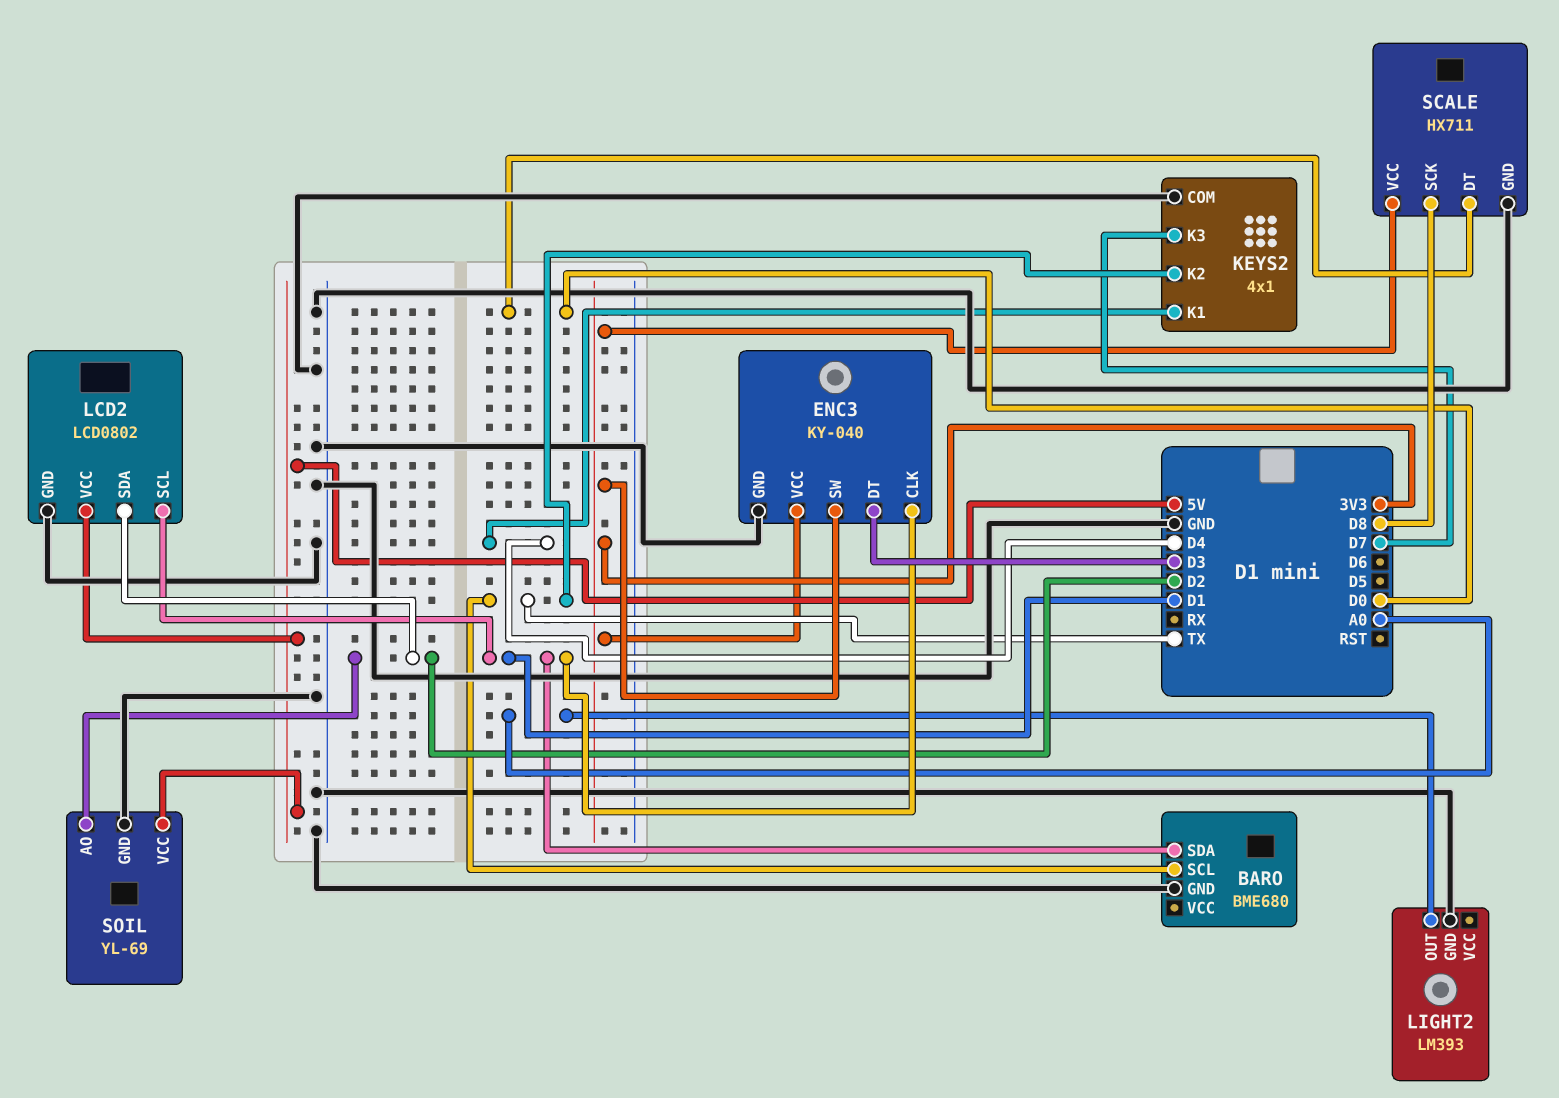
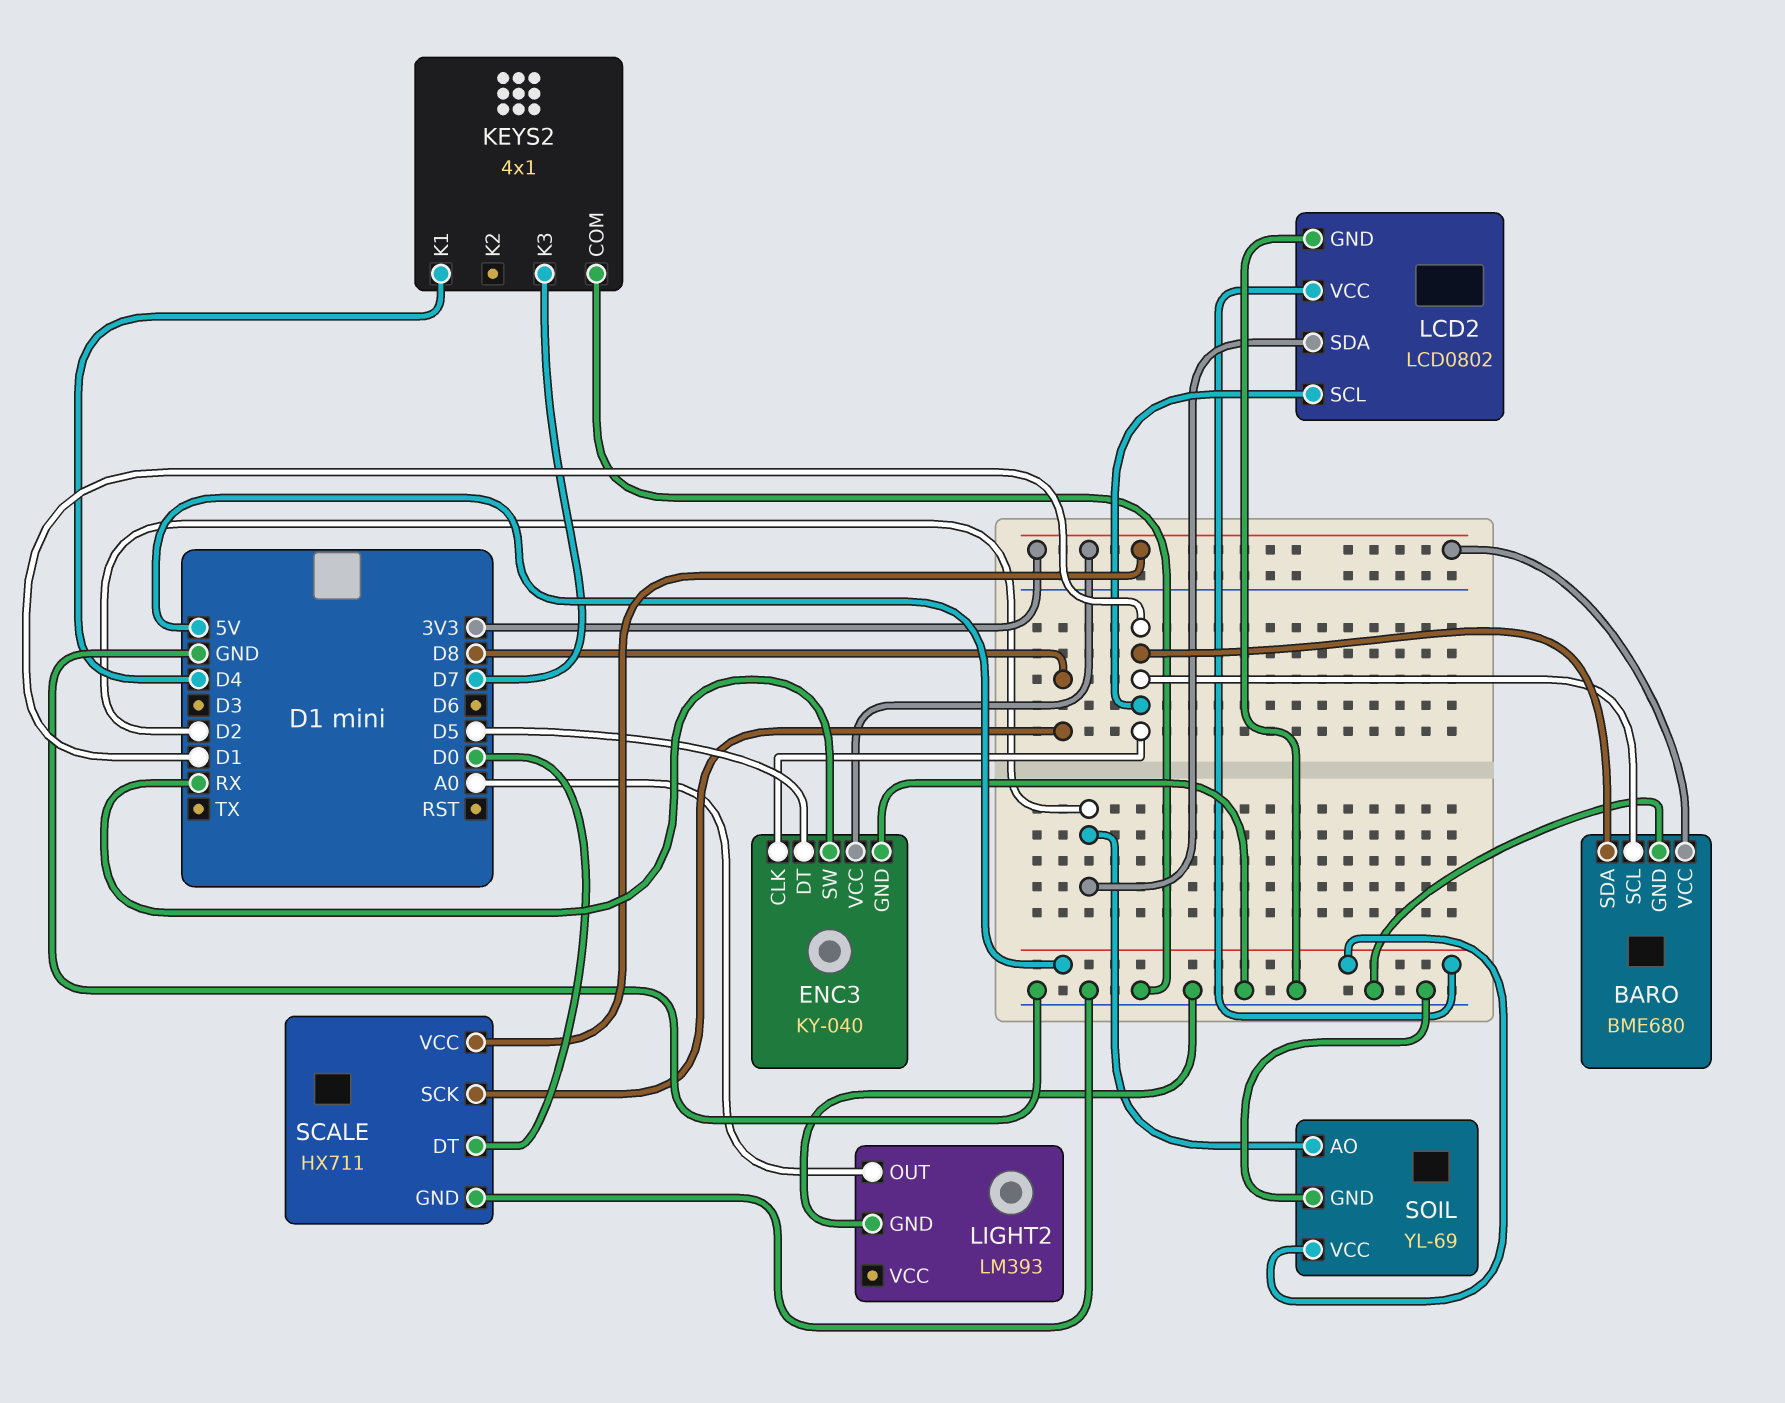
BARO pin SCL: TX -> D1
BARO pin VCC: none -> 3V3
ENC3 pin DT: D3 -> D5
ENC3 pin SW: 3V3 -> RX
KEYS2 pin K2: TX -> none

